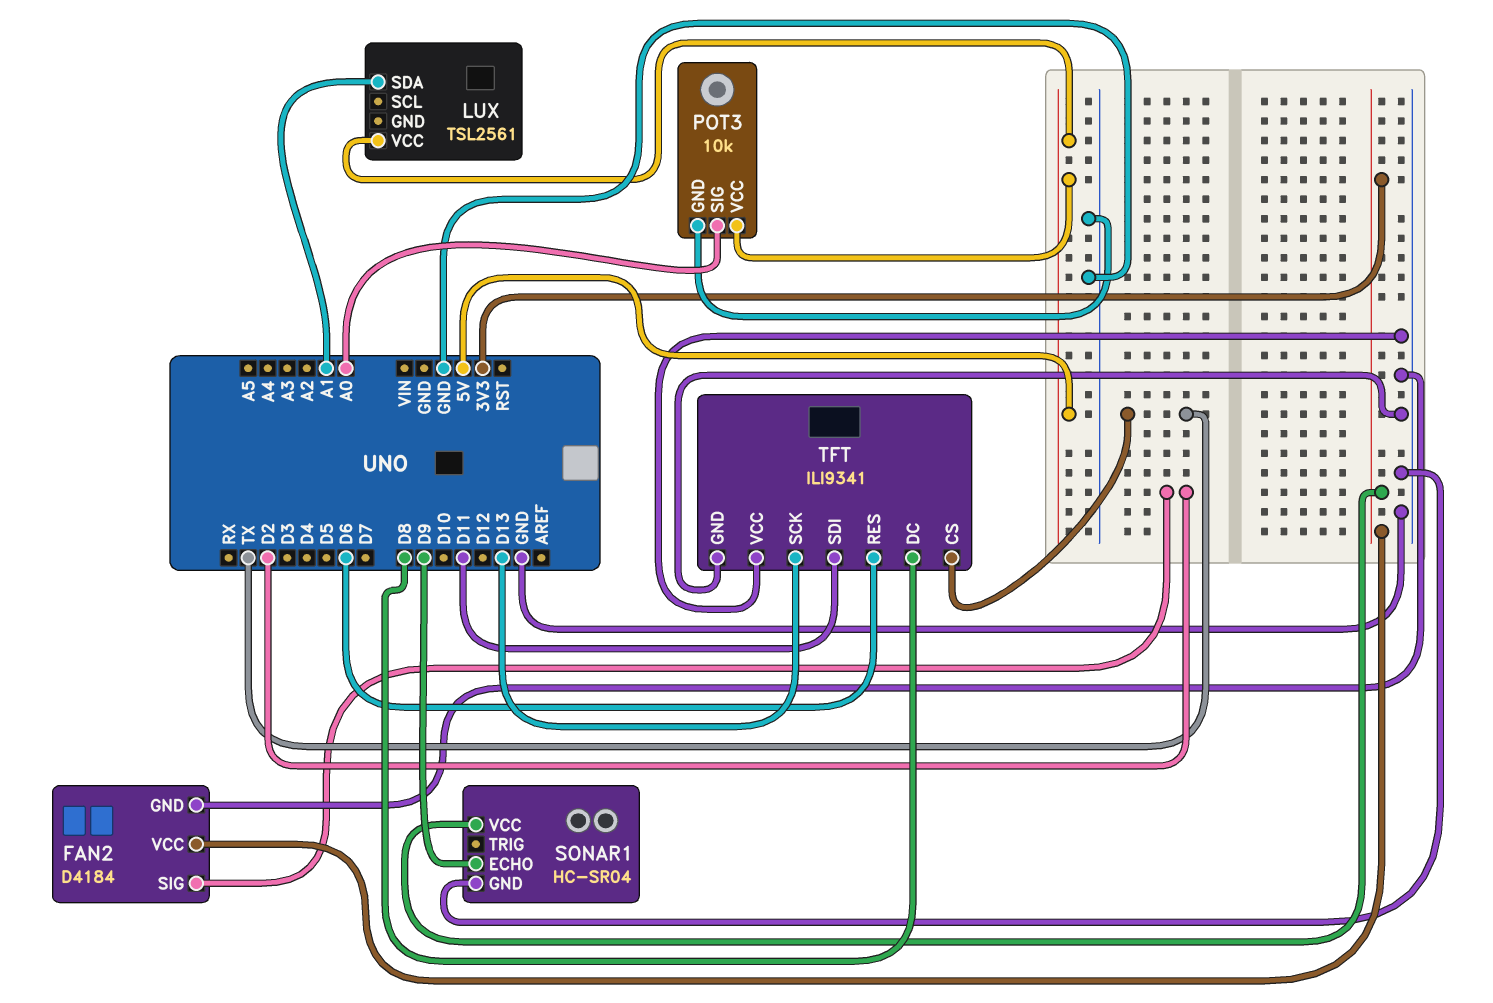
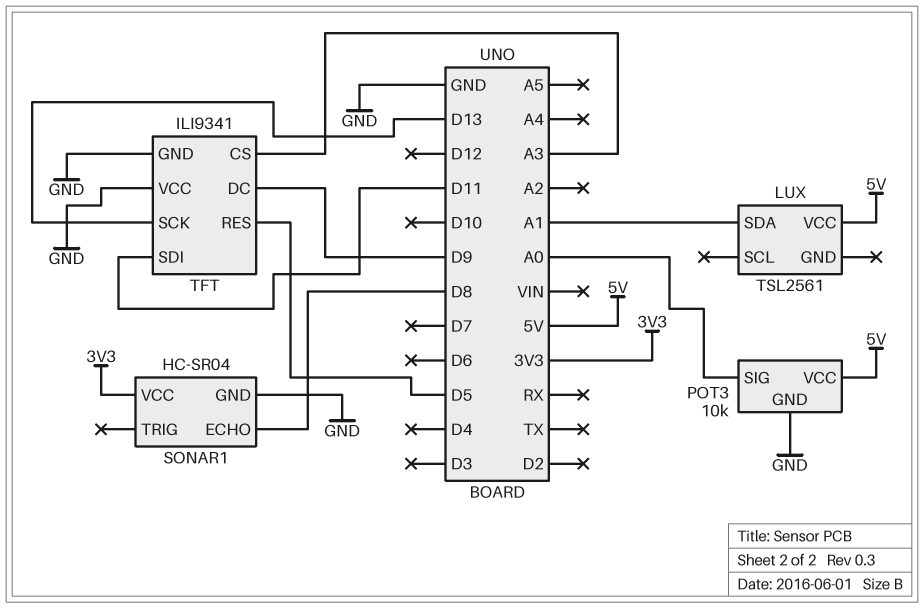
FAN2: D4184 -> none
FAN2 pin GND: GND -> none
FAN2 pin SIG: D2 -> none
FAN2 pin VCC: 3V3 -> none
SONAR1 pin ECHO: D9 -> D8
TFT pin CS: TX -> A3
TFT pin DC: D8 -> D9
TFT pin RES: D6 -> D5

